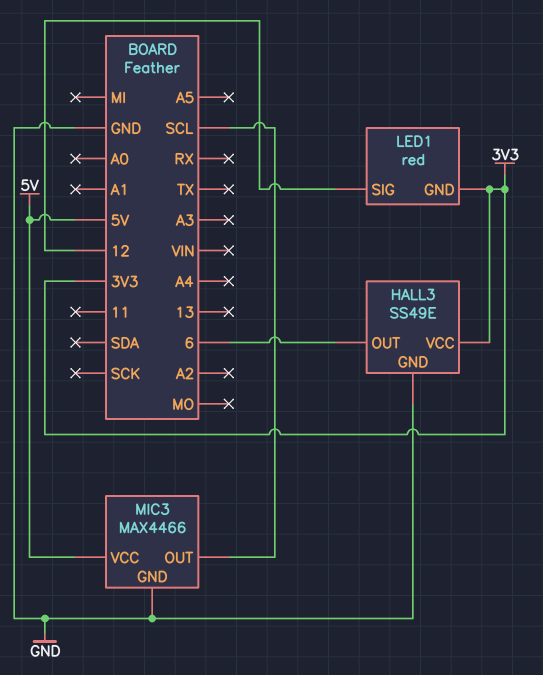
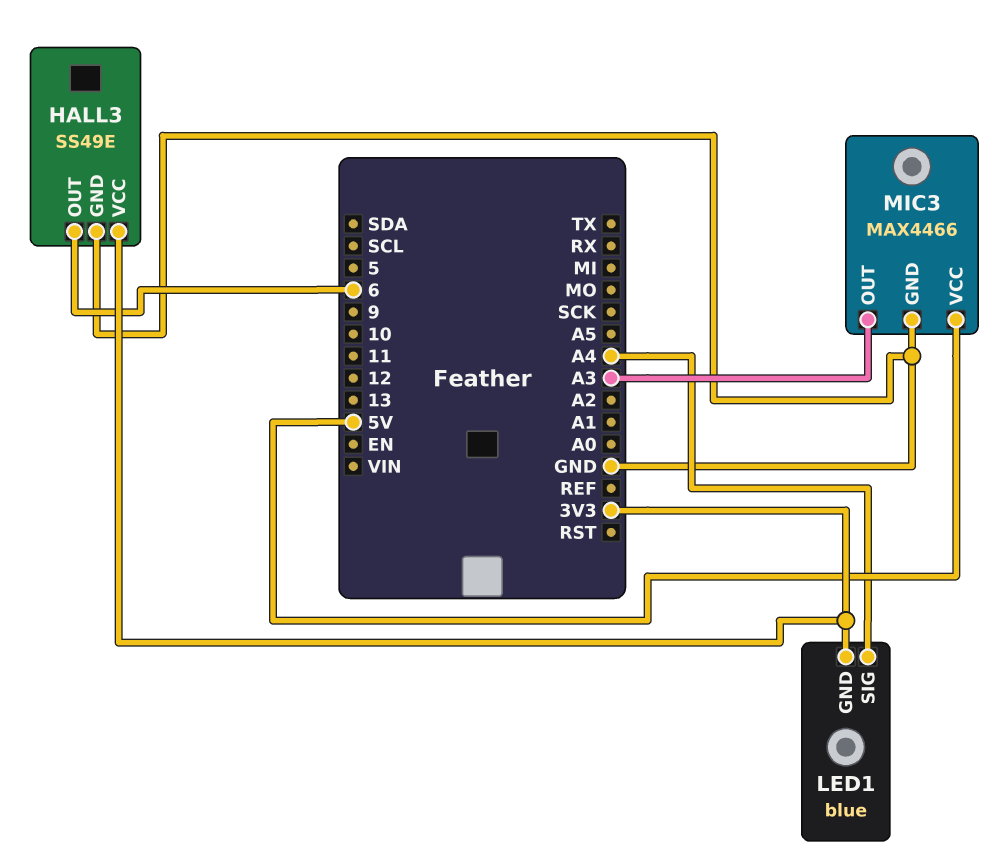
LED1: red -> blue
LED1 pin SIG: 12 -> A4
MIC3 pin OUT: SCL -> A3

